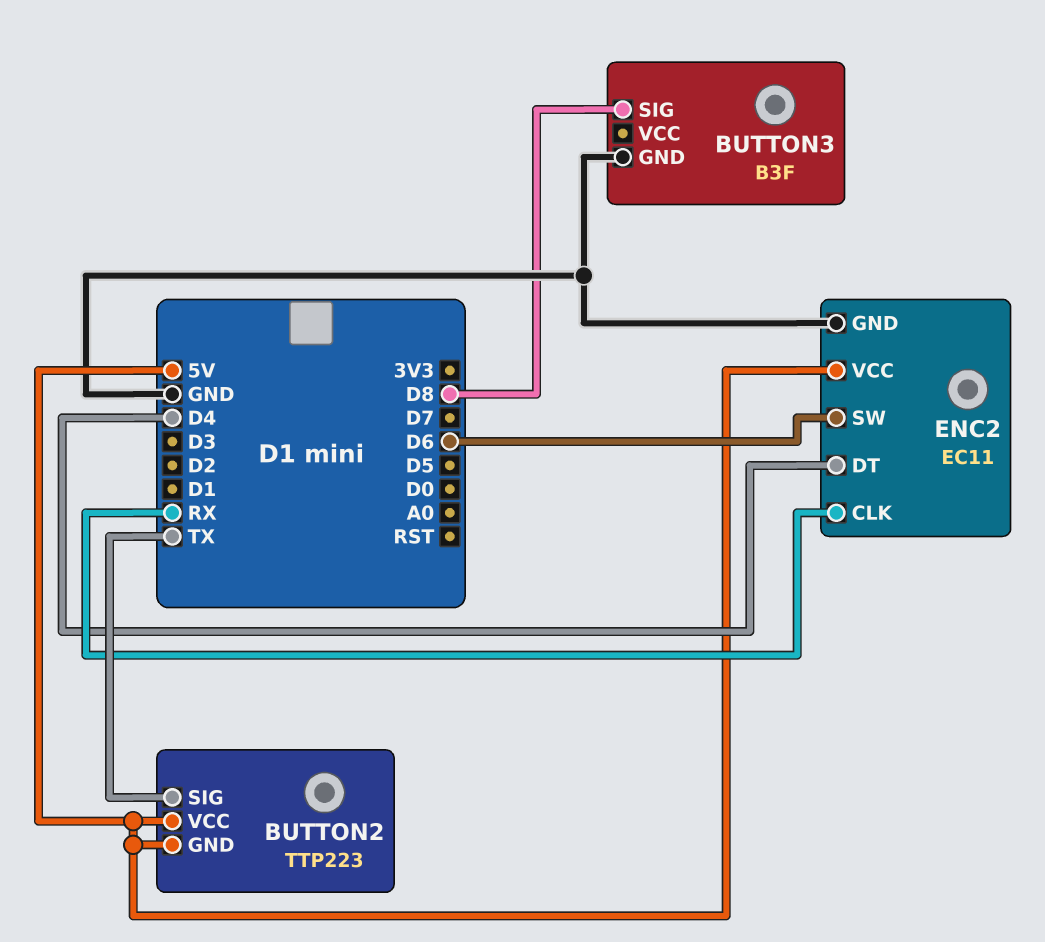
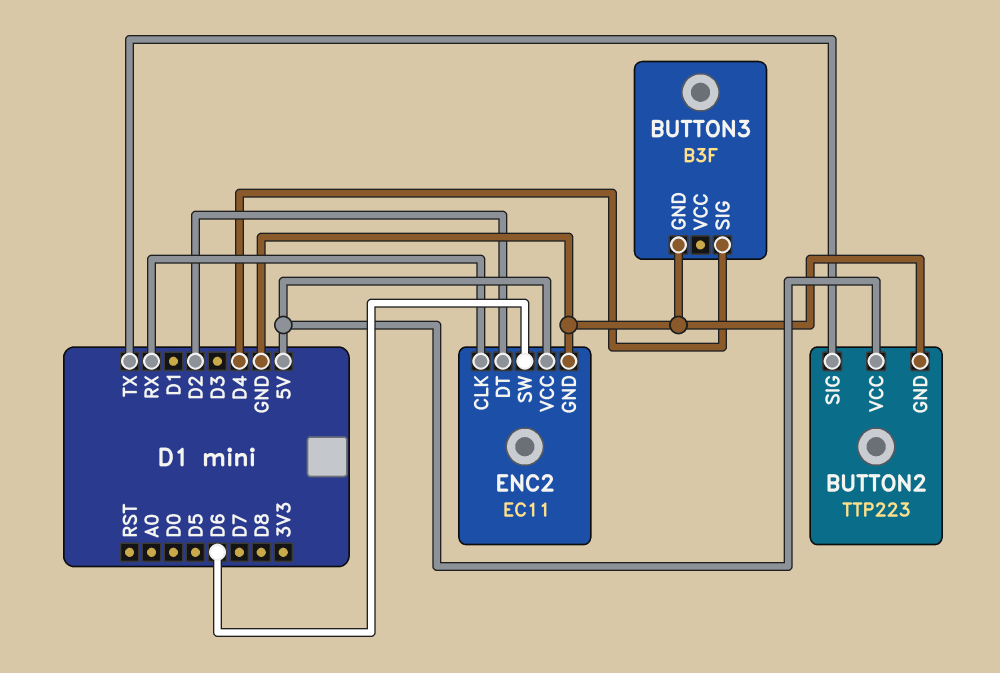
BUTTON2 pin GND: 5V -> GND
BUTTON3 pin SIG: D8 -> D4
ENC2 pin DT: D4 -> D2

